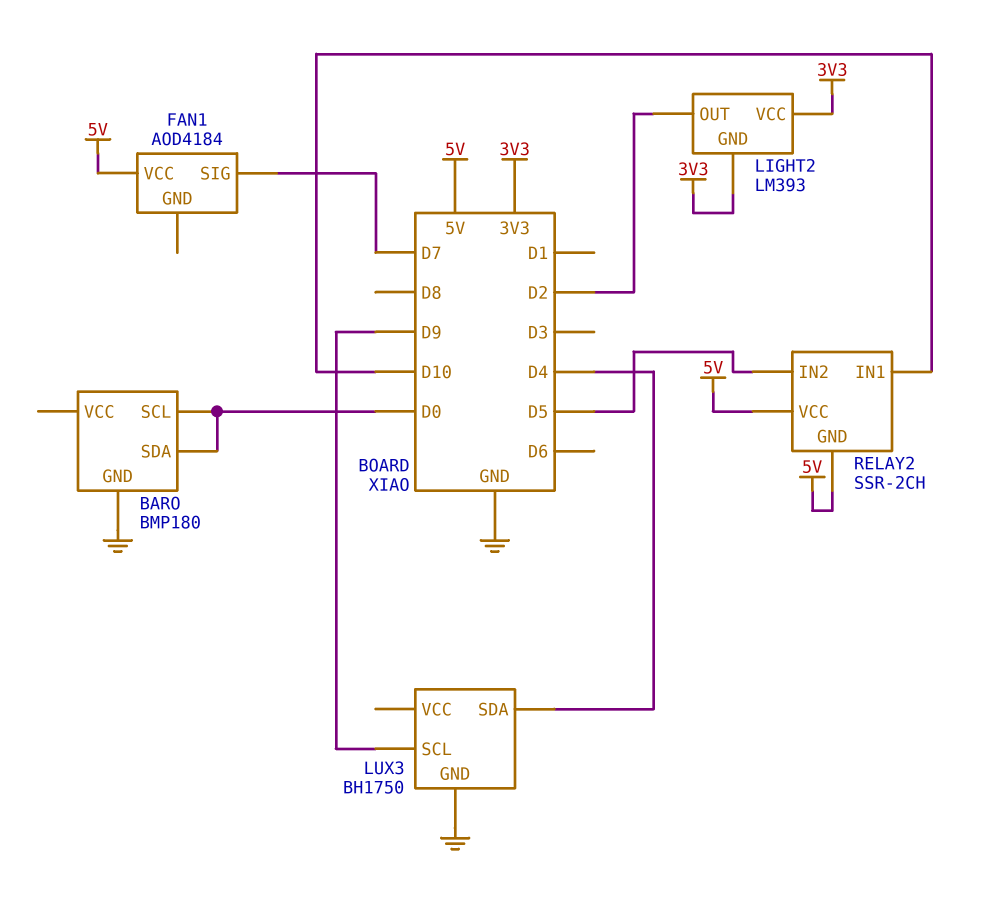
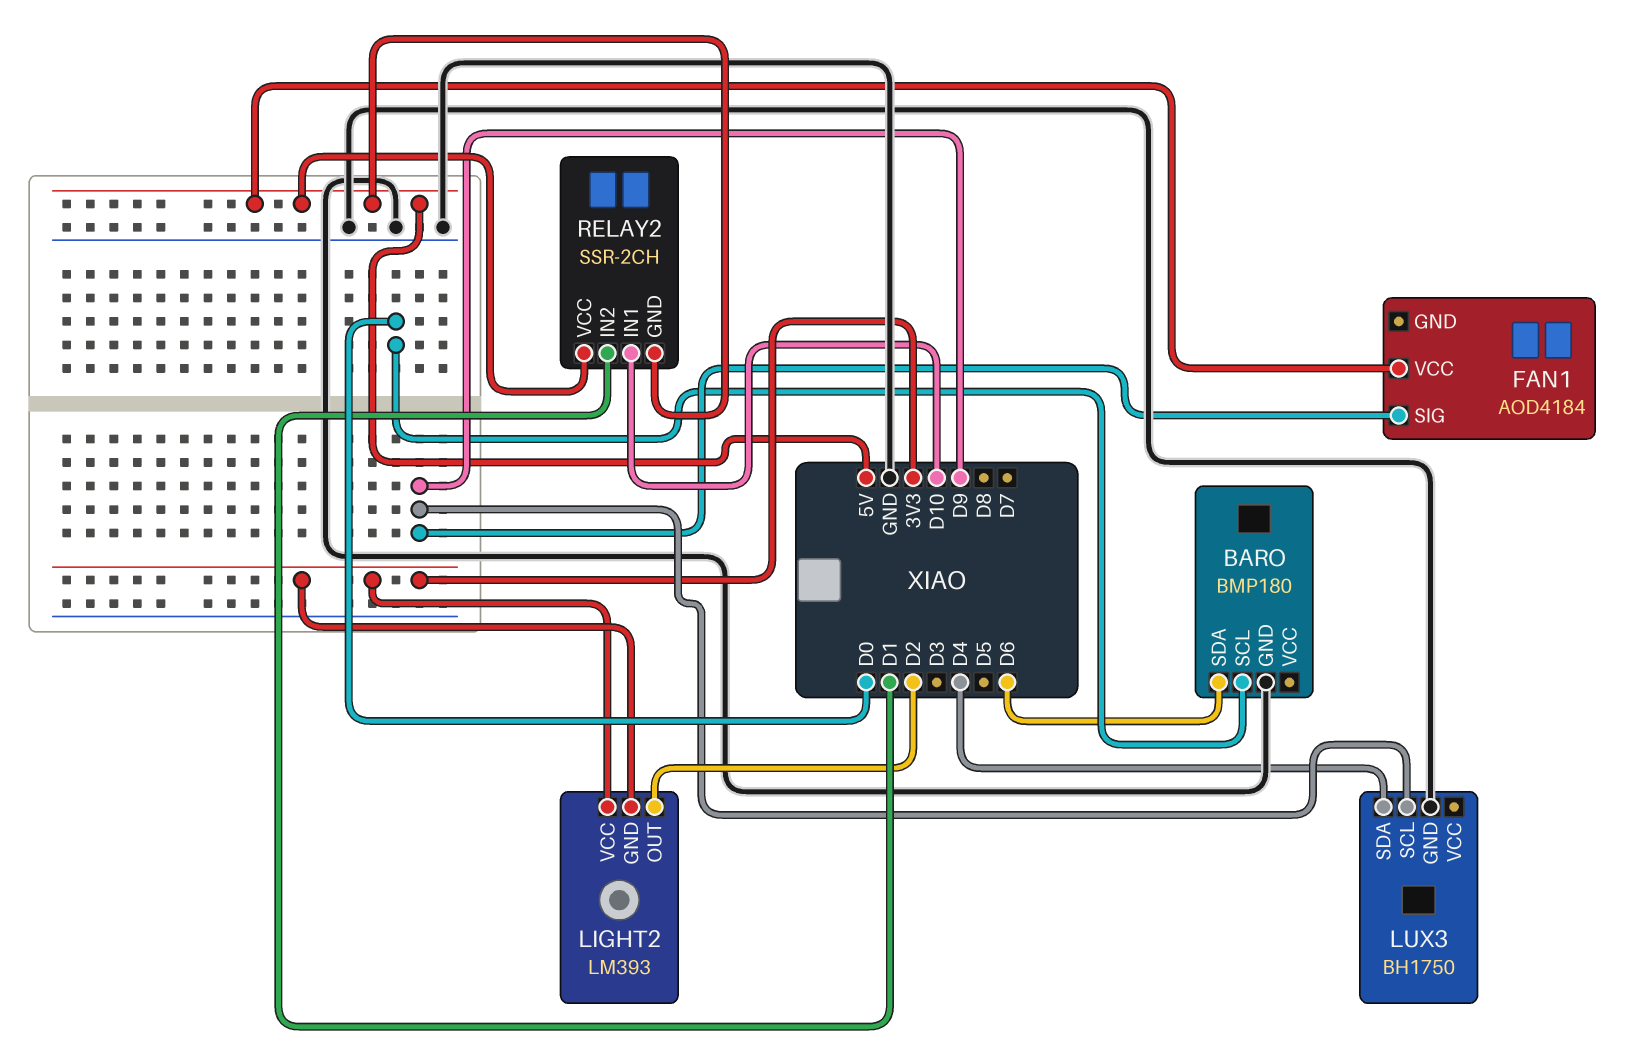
BARO pin SDA: D0 -> D6
FAN1 pin SIG: D7 -> D9
RELAY2 pin IN2: D5 -> D1

